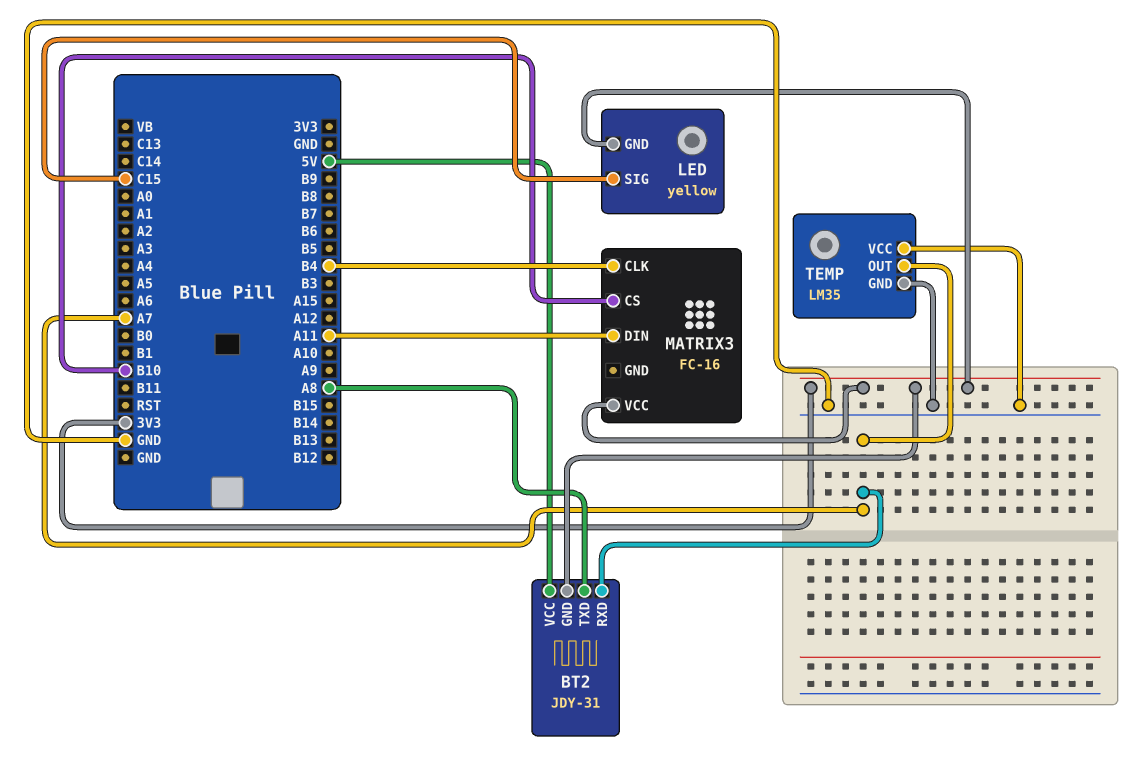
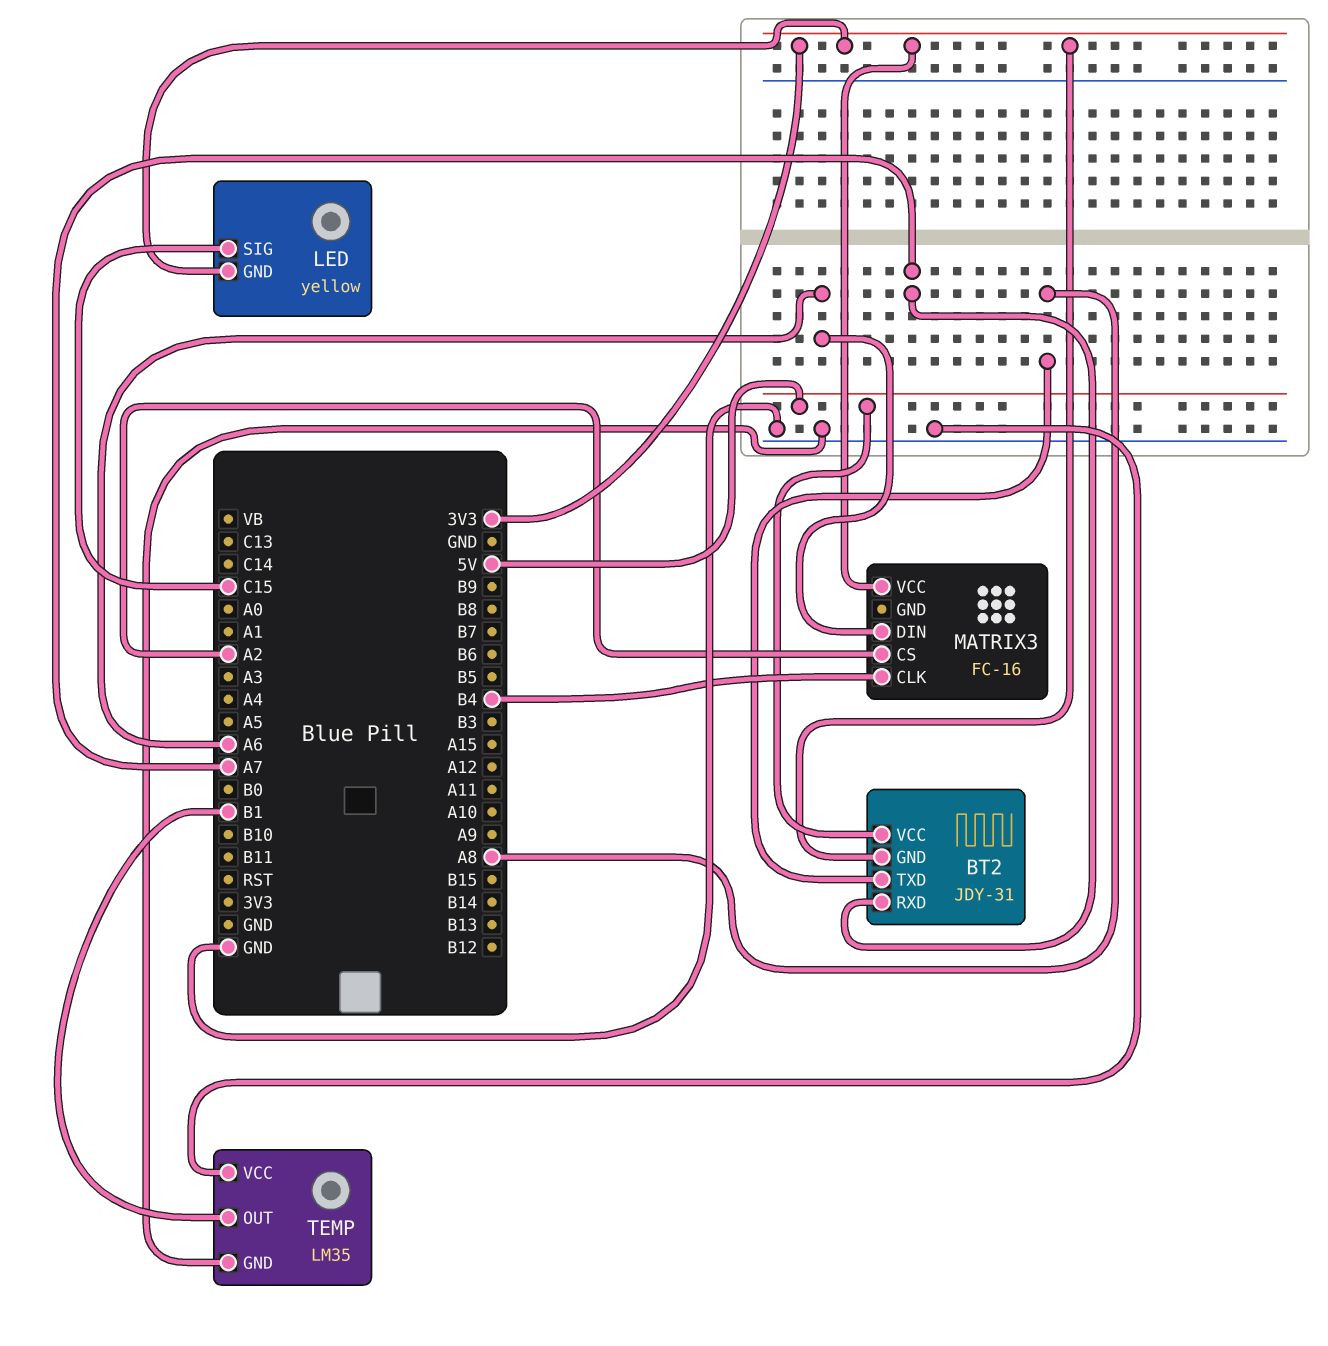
MATRIX3 pin CS: B10 -> A2
MATRIX3 pin DIN: A11 -> A6
TEMP pin OUT: A7 -> B1

